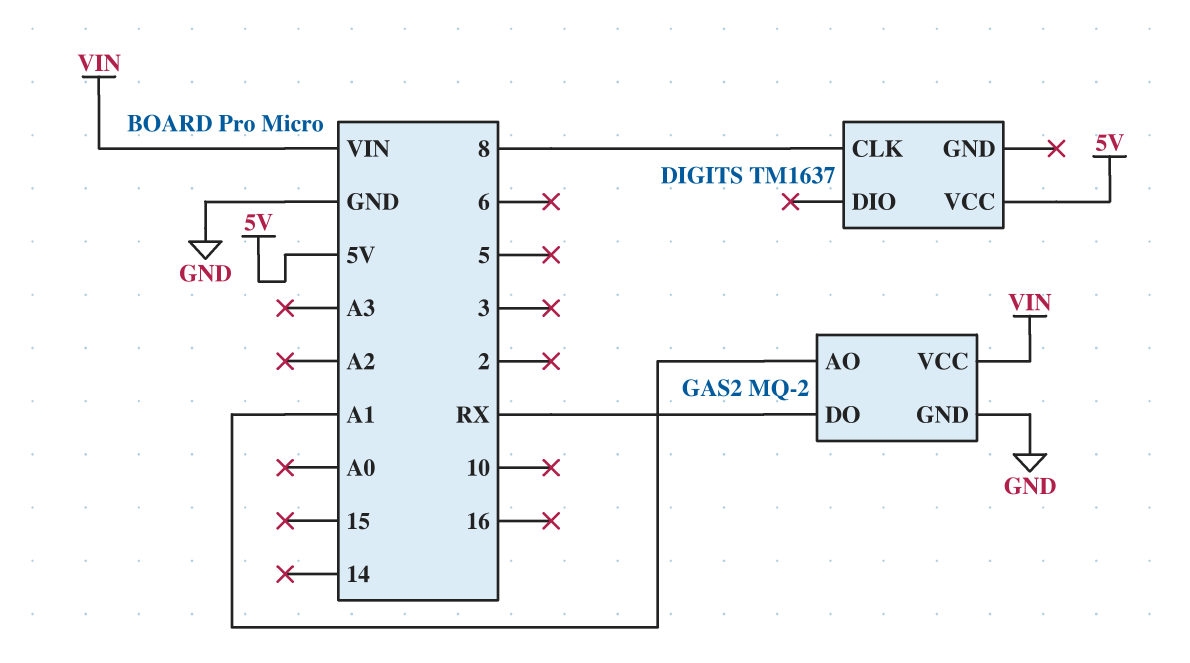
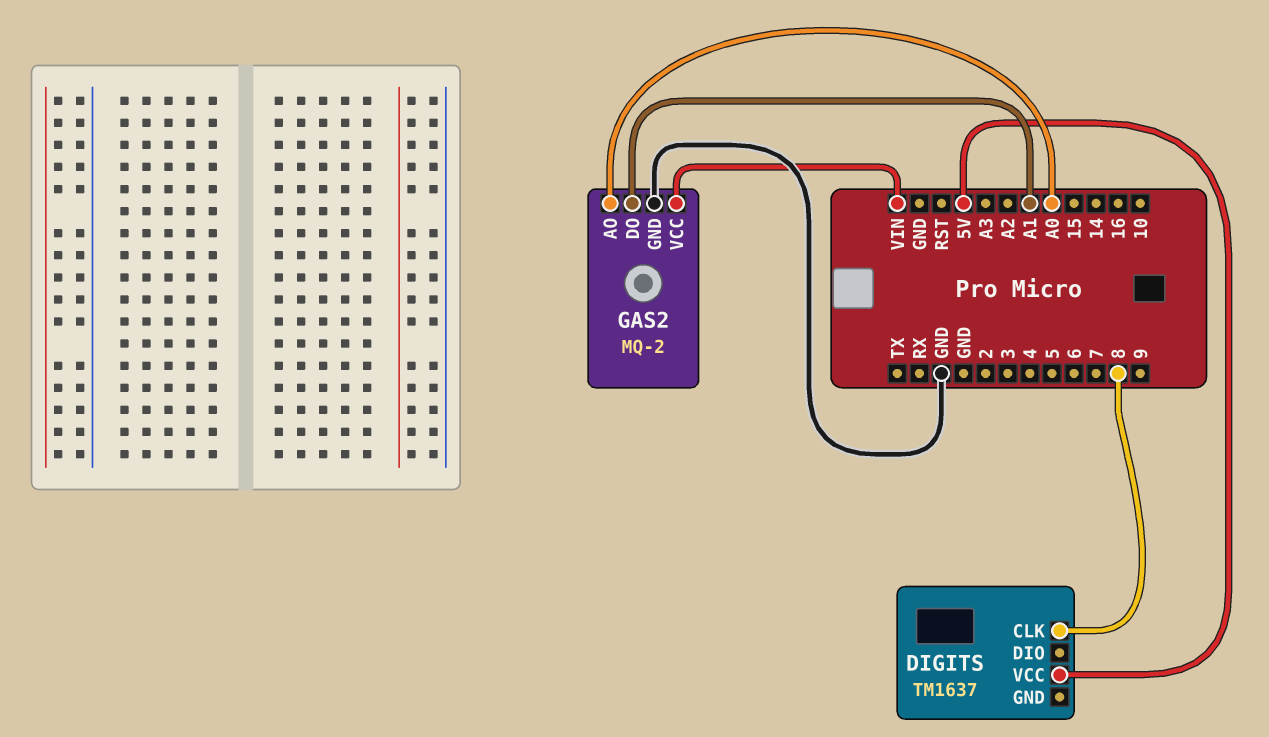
GAS2 pin AO: A1 -> A0
GAS2 pin DO: RX -> A1

